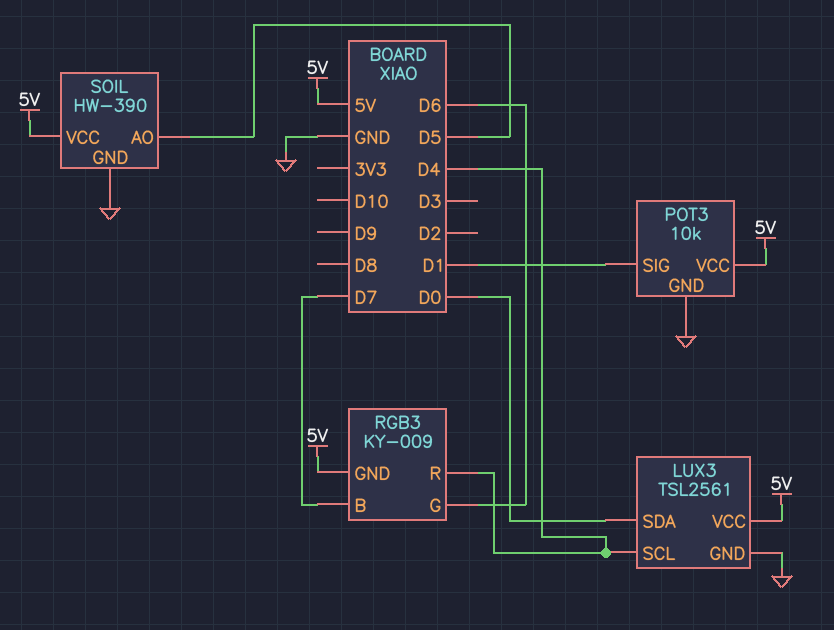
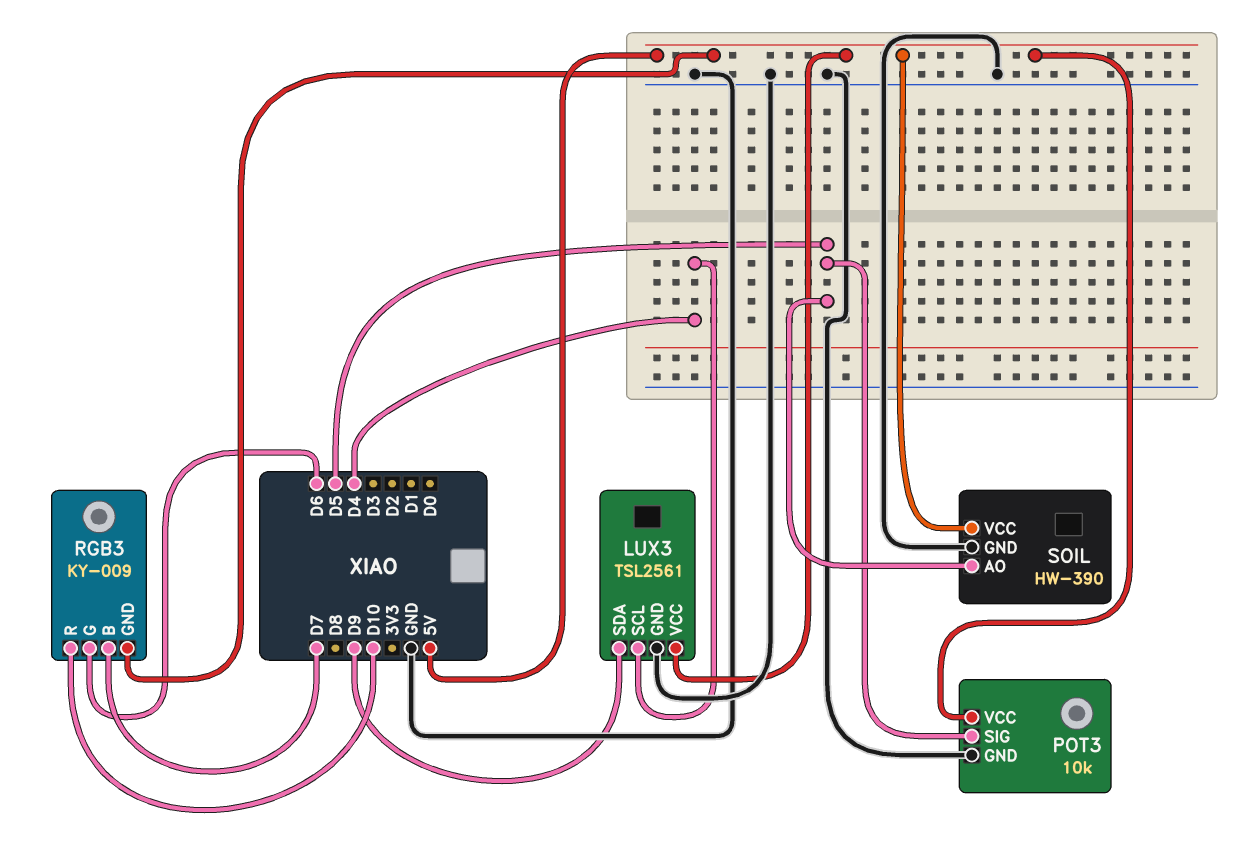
LUX3 pin SDA: D0 -> D9
POT3 pin SIG: D1 -> D5
RGB3 pin R: D4 -> D10

